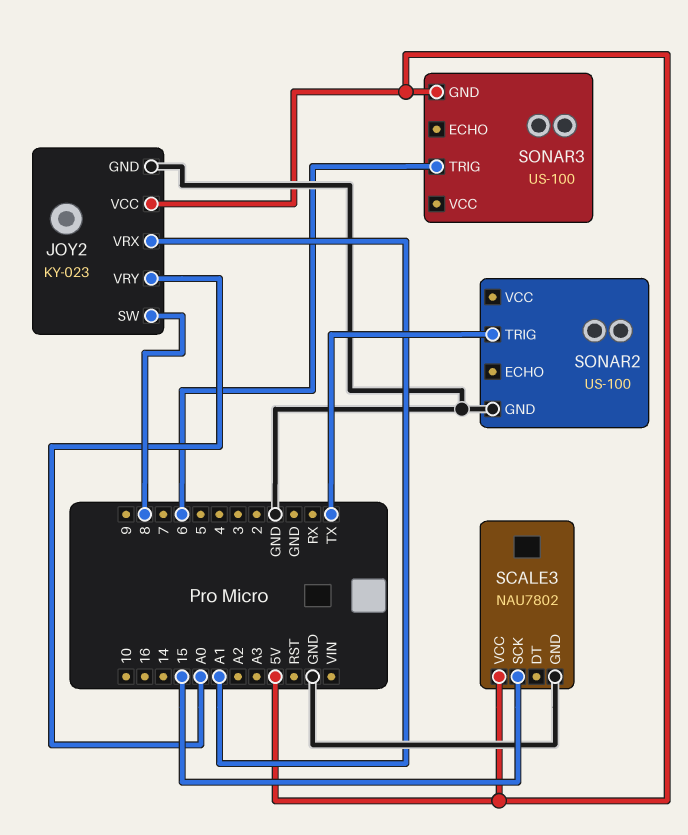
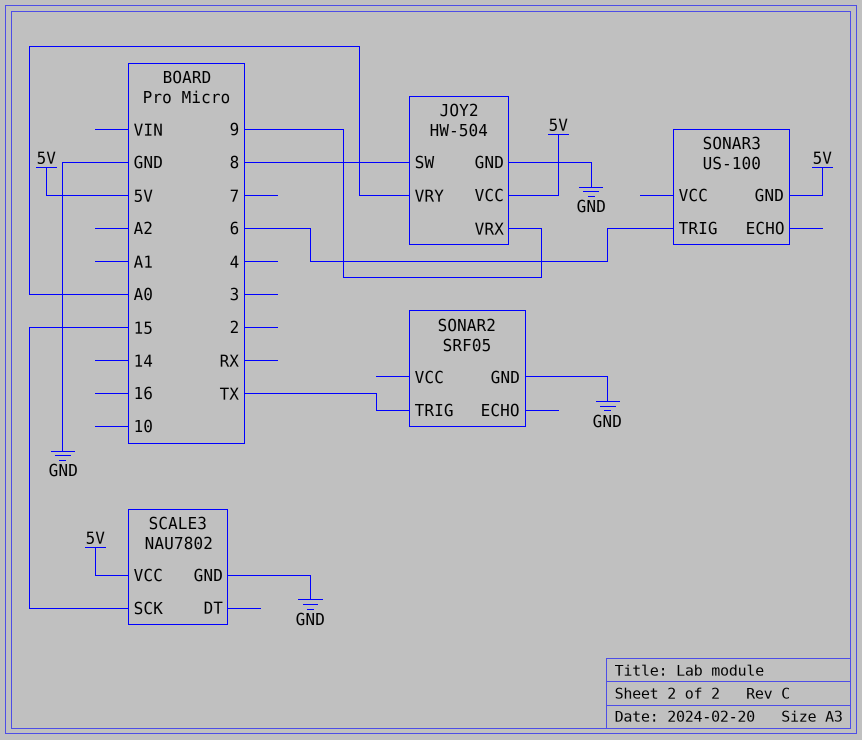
JOY2: KY-023 -> HW-504
JOY2 pin VRX: A1 -> 9
SONAR2: US-100 -> SRF05

